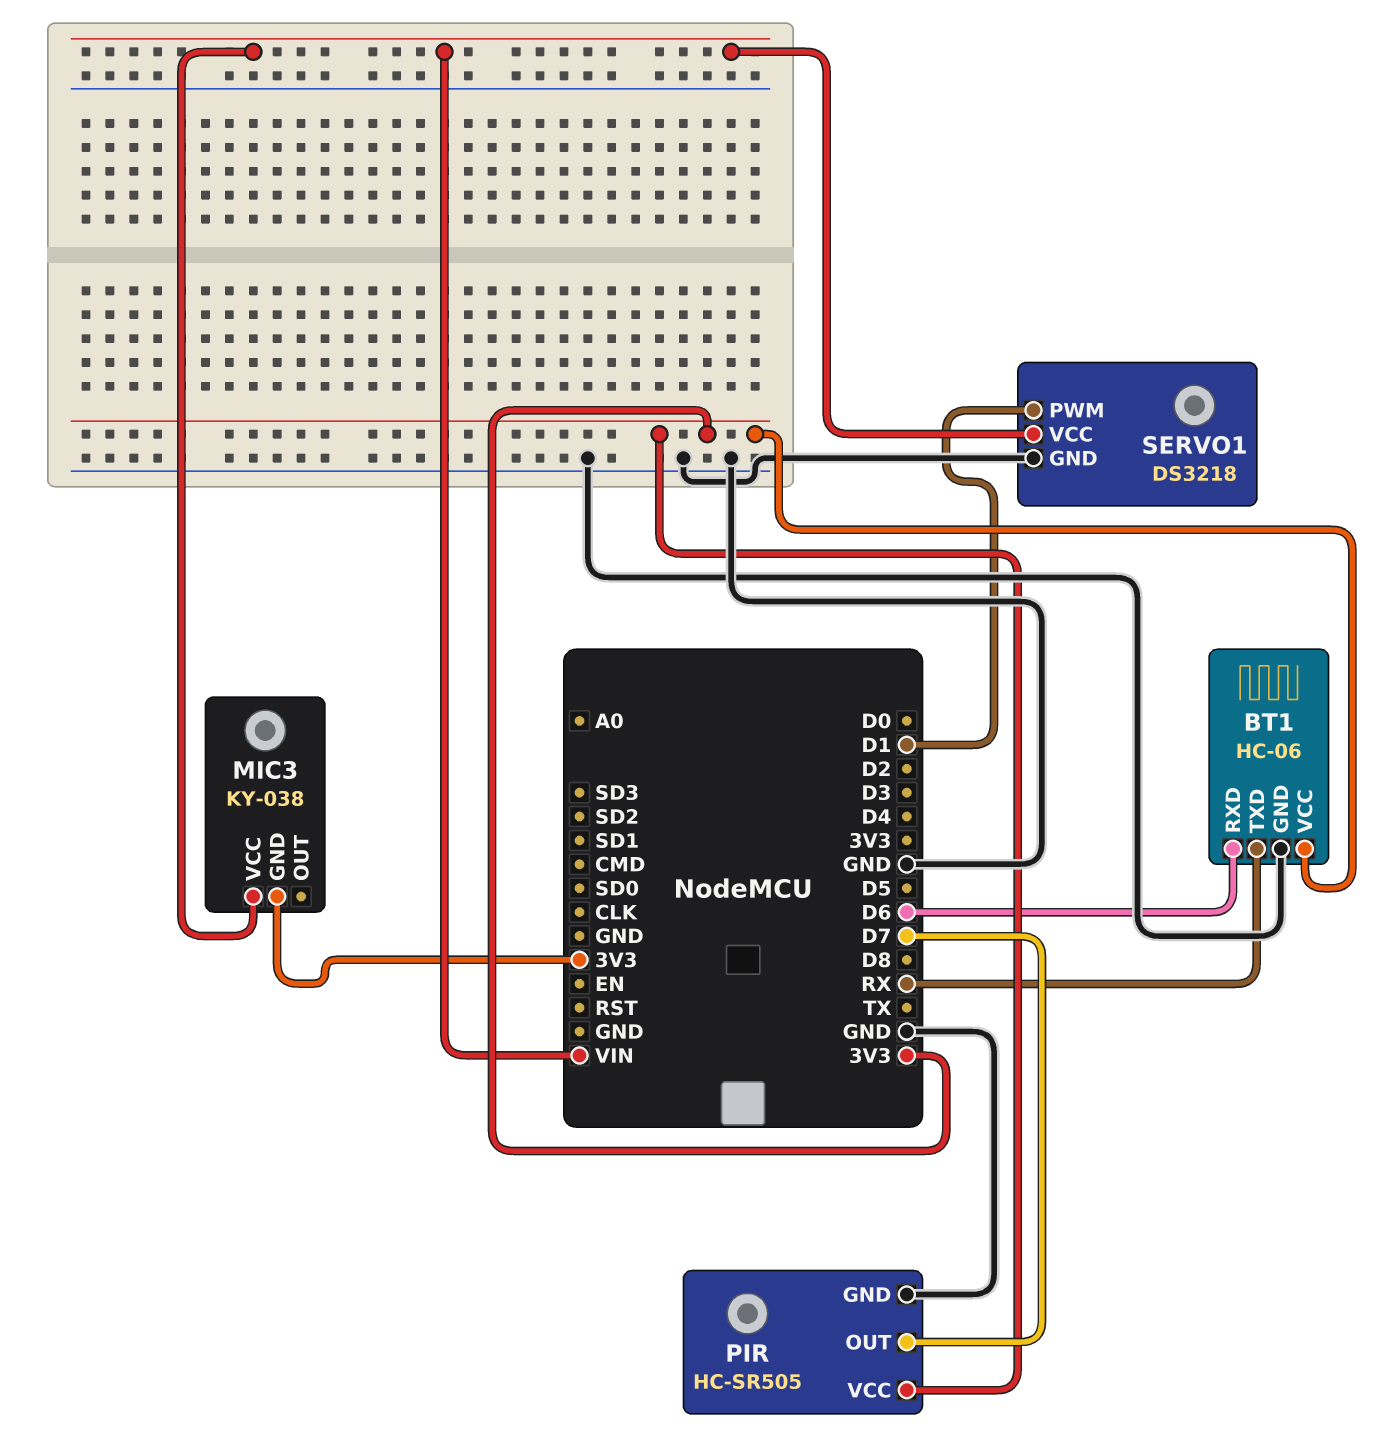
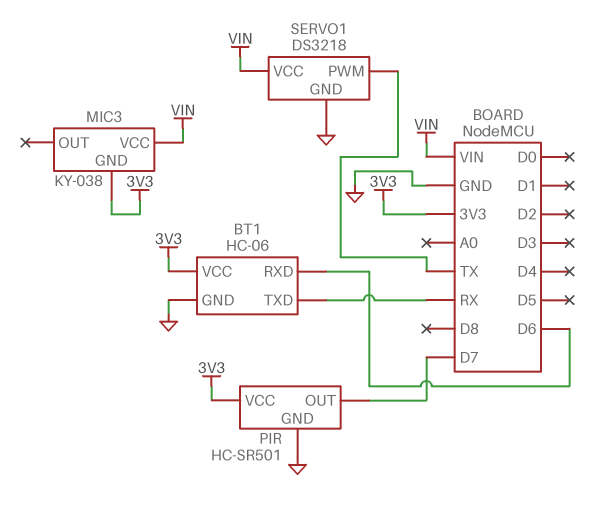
PIR: HC-SR505 -> HC-SR501
SERVO1 pin PWM: D1 -> TX

